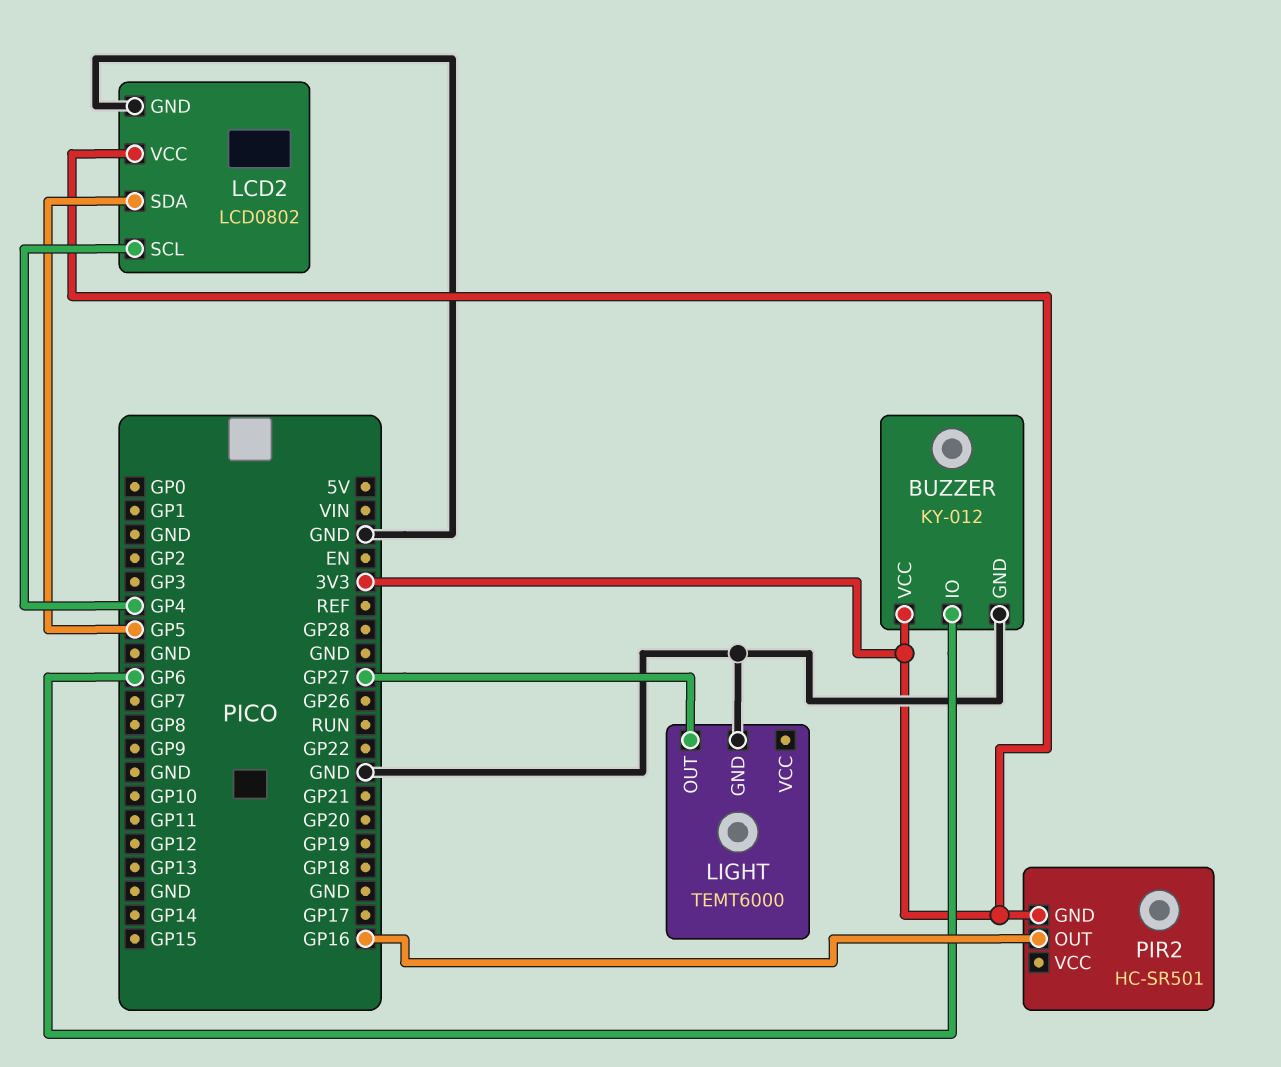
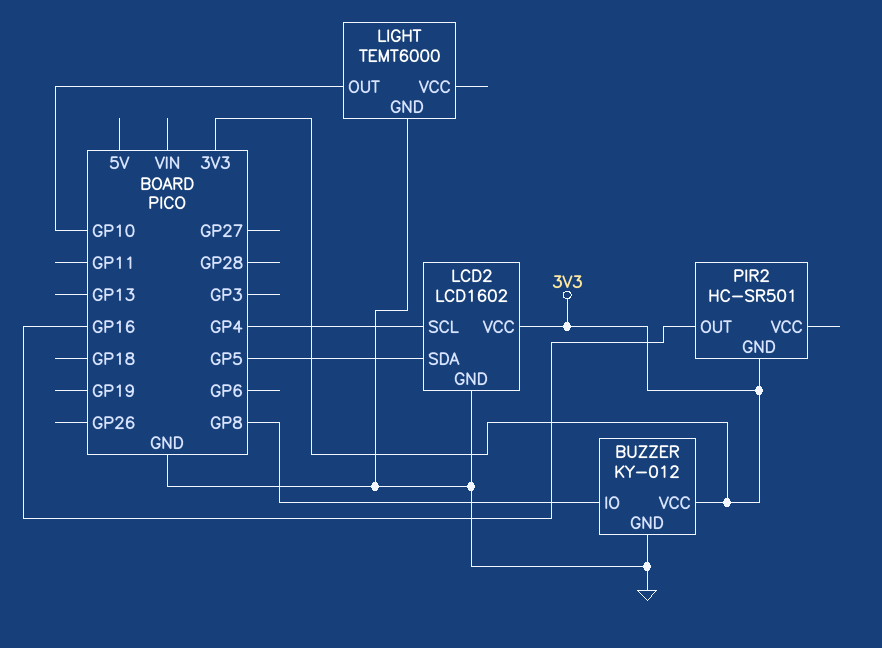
BUZZER pin IO: GP6 -> GP8
LCD2: LCD0802 -> LCD1602
LIGHT pin OUT: GP27 -> GP10

